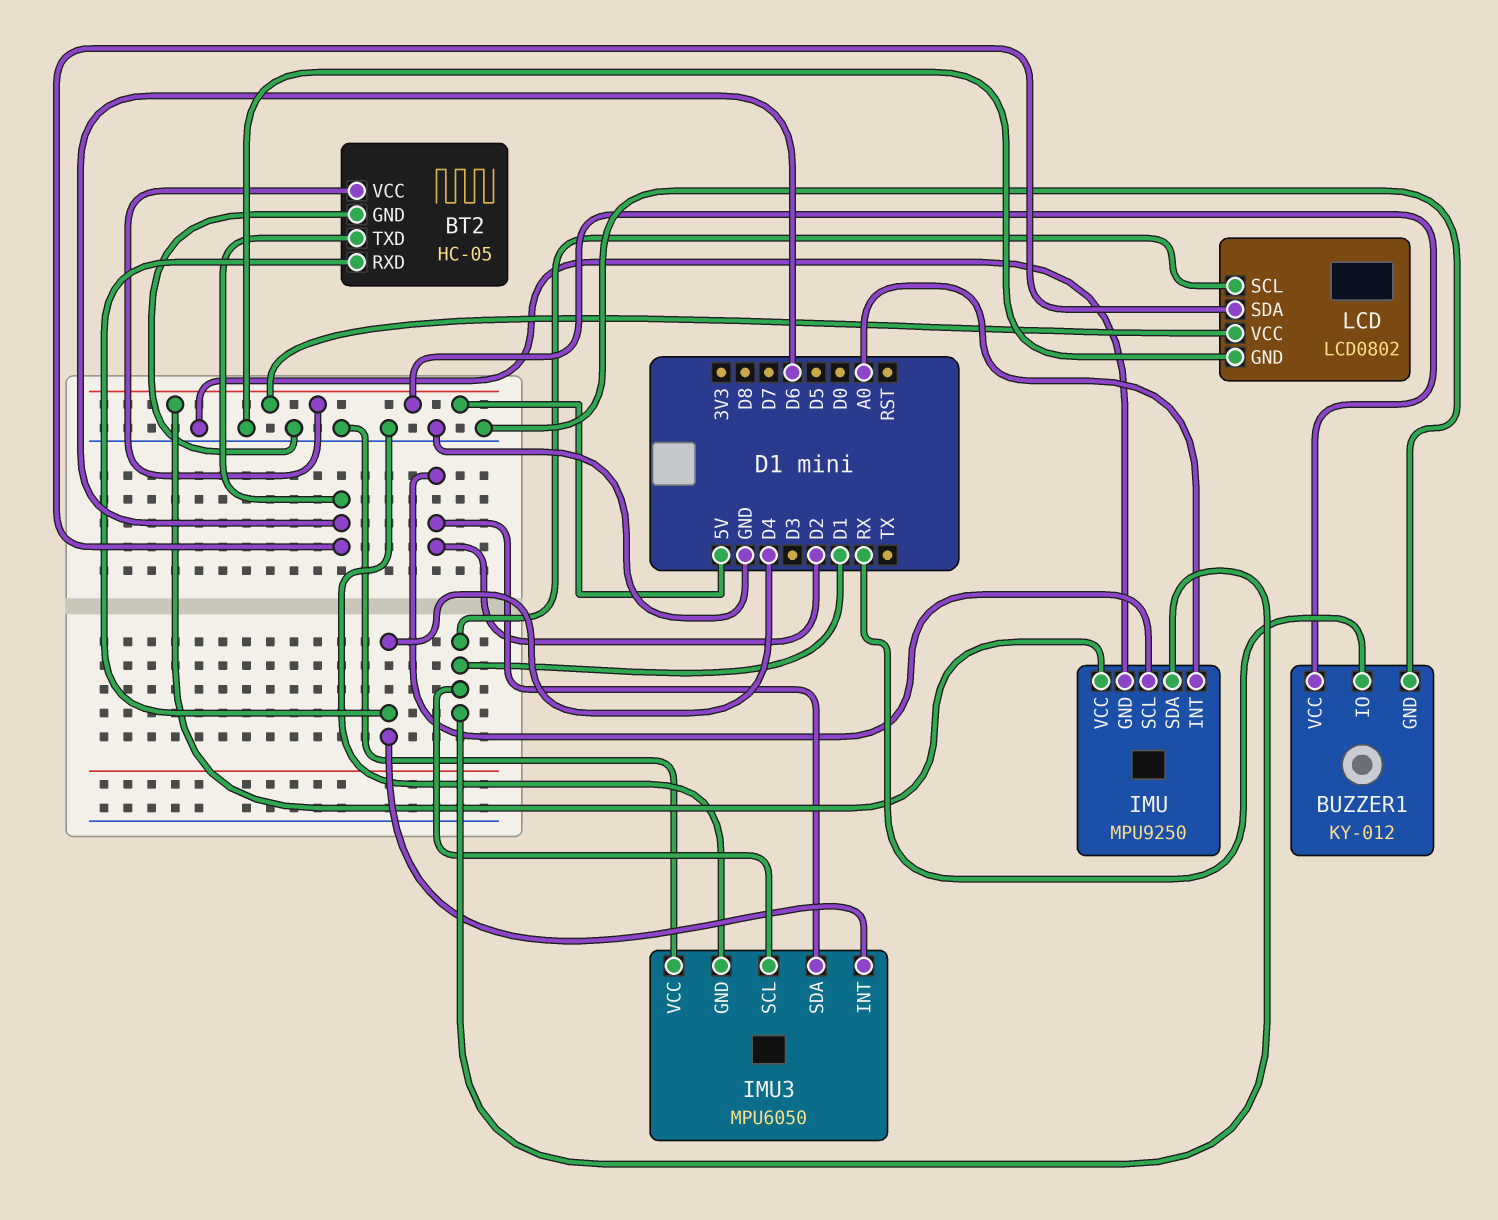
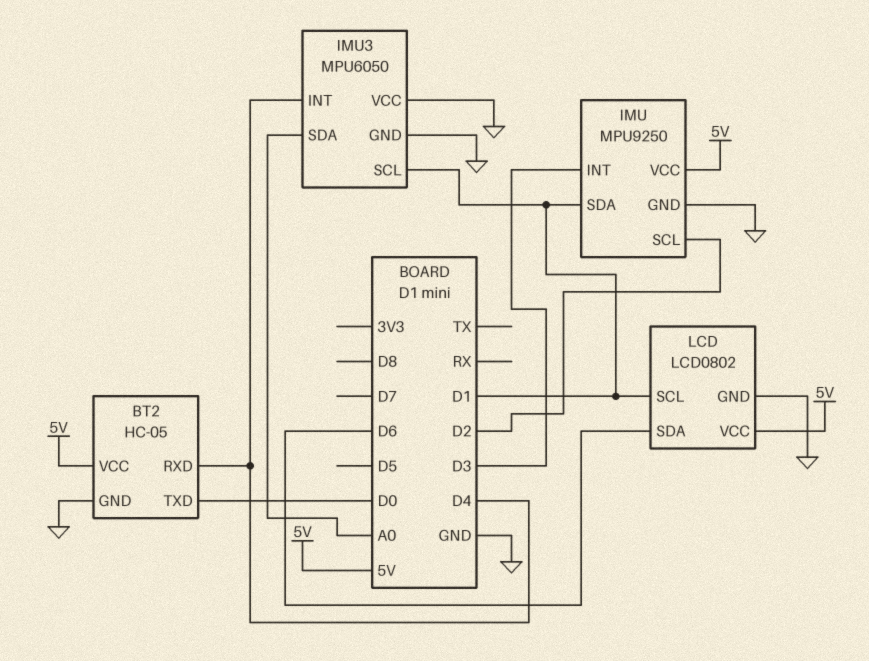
BT2 pin TXD: D6 -> D0
BUZZER1: KY-012 -> none
BUZZER1 pin GND: GND -> none
BUZZER1 pin IO: RX -> none
BUZZER1 pin VCC: 5V -> none
IMU pin INT: A0 -> D3
IMU3 pin SDA: D2 -> A0

